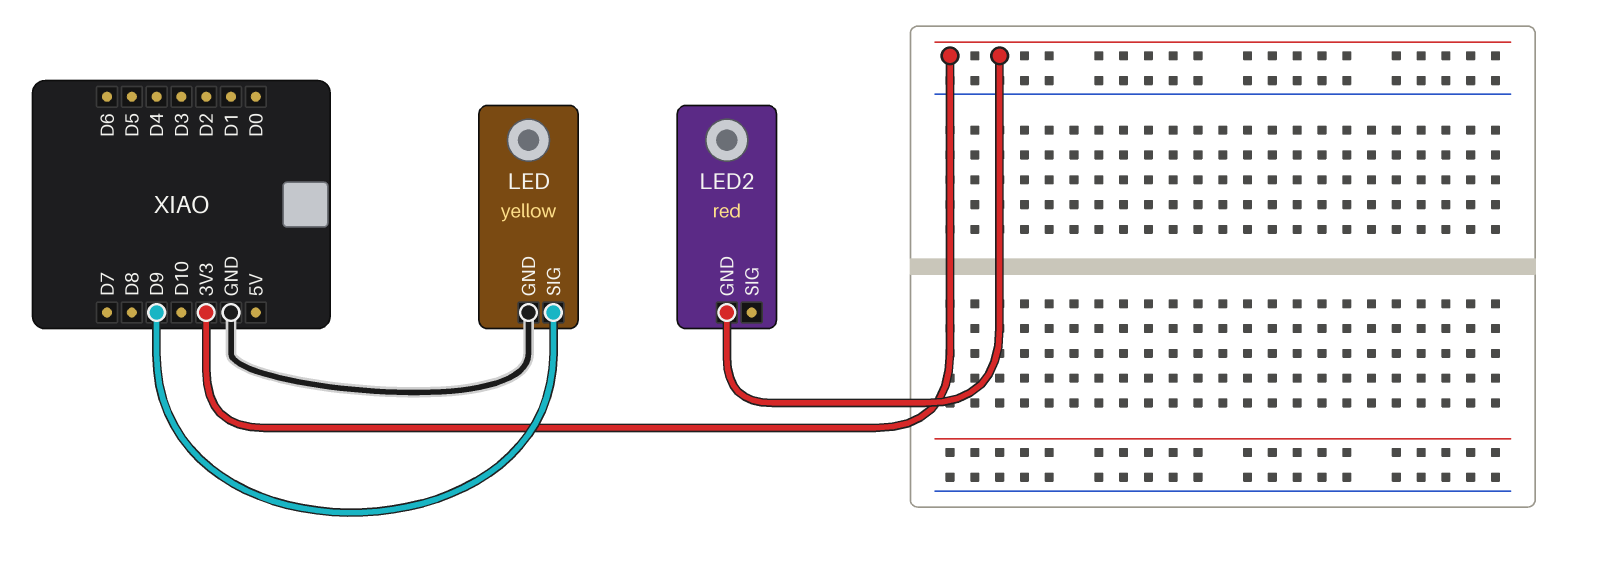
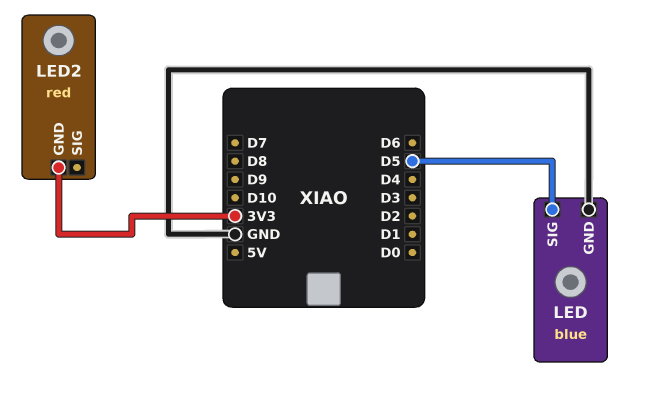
LED: yellow -> blue
LED pin SIG: D9 -> D5

